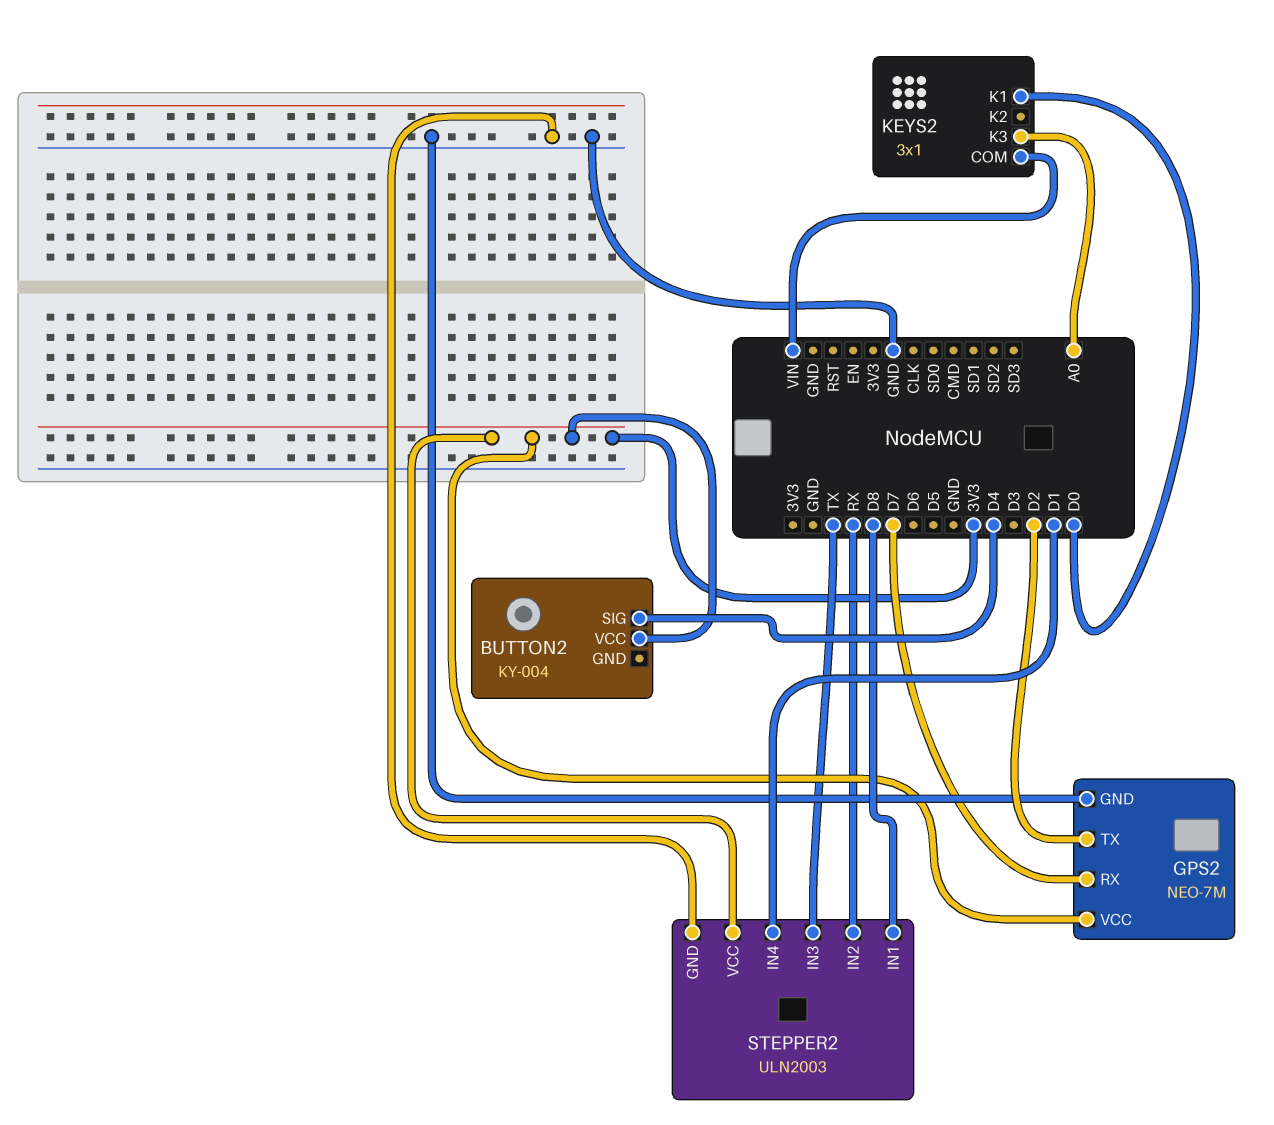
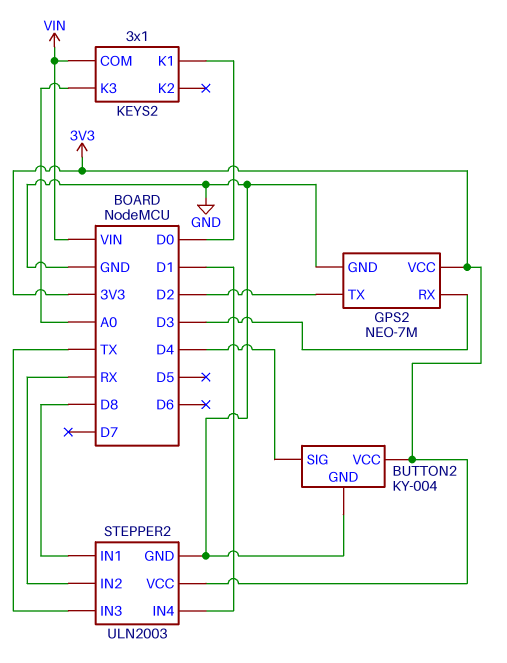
BUTTON2 pin GND: none -> GND
GPS2 pin RX: D7 -> D3

